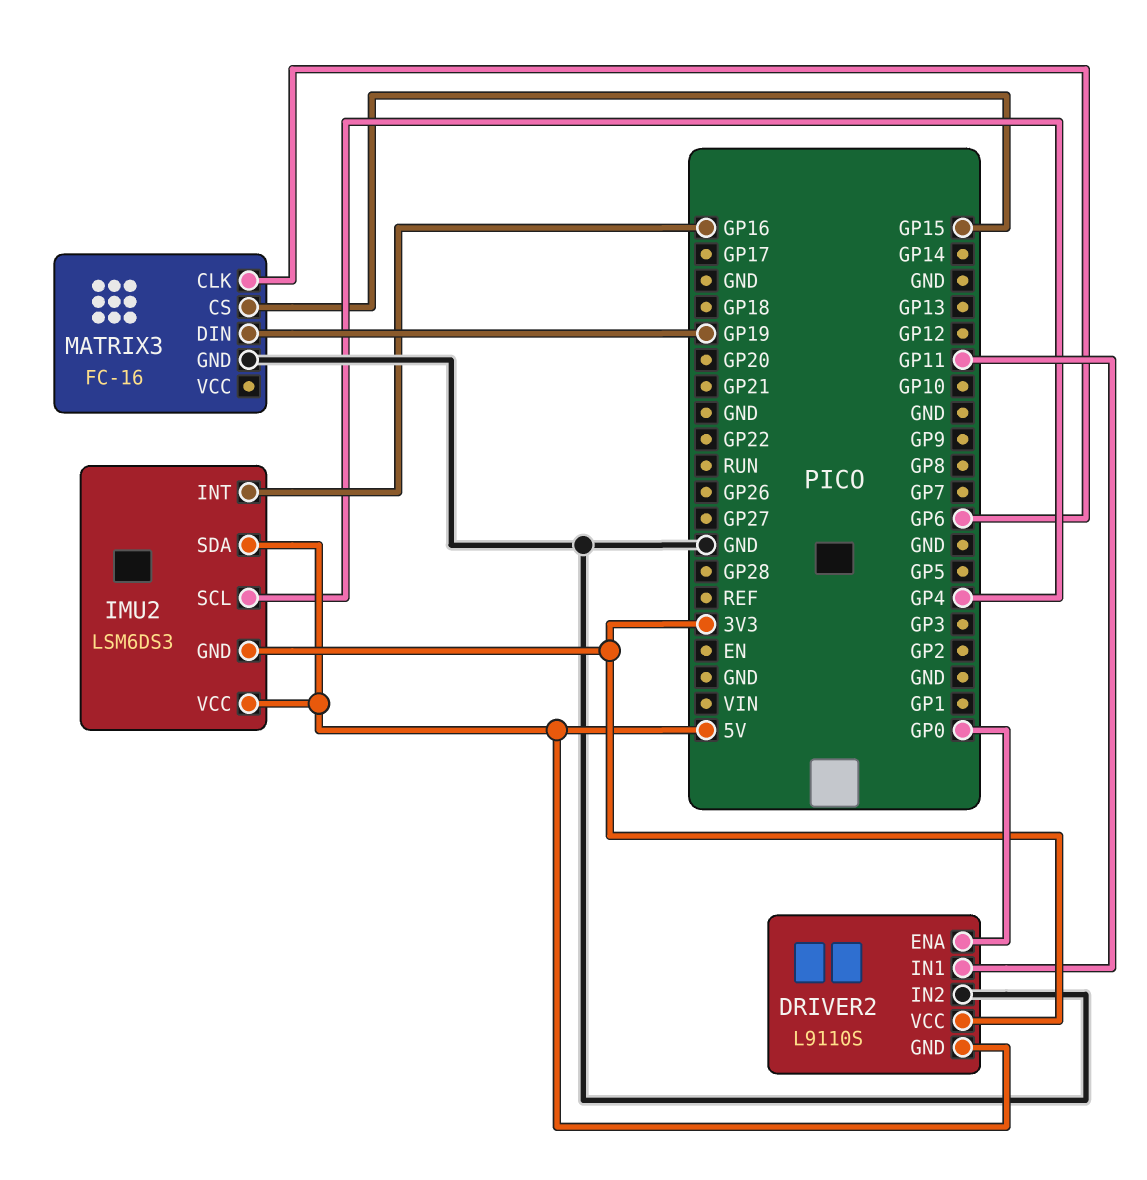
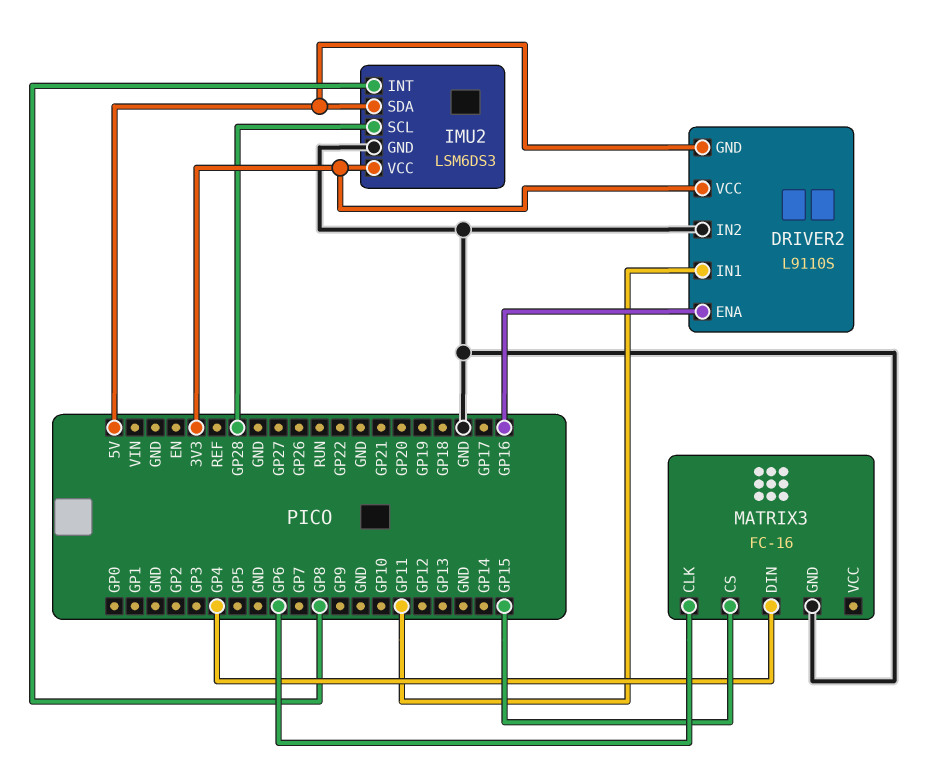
DRIVER2 pin ENA: GP0 -> GP16
IMU2 pin GND: 3V3 -> GND
IMU2 pin INT: GP16 -> GP8
IMU2 pin SCL: GP4 -> GP28
IMU2 pin VCC: 5V -> 3V3
MATRIX3 pin DIN: GP19 -> GP4

